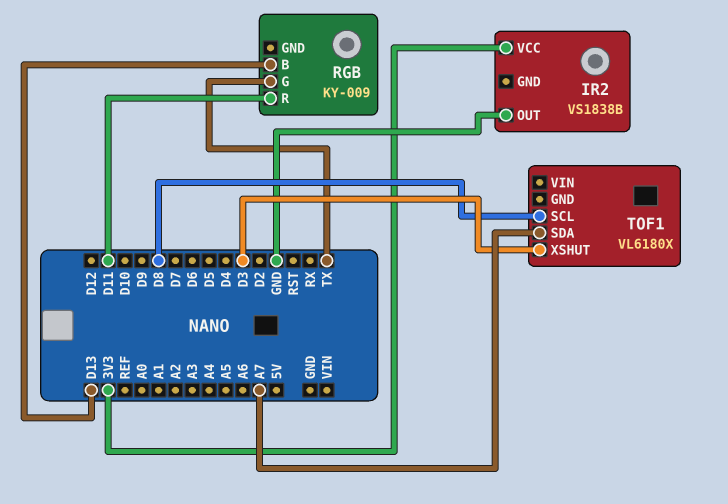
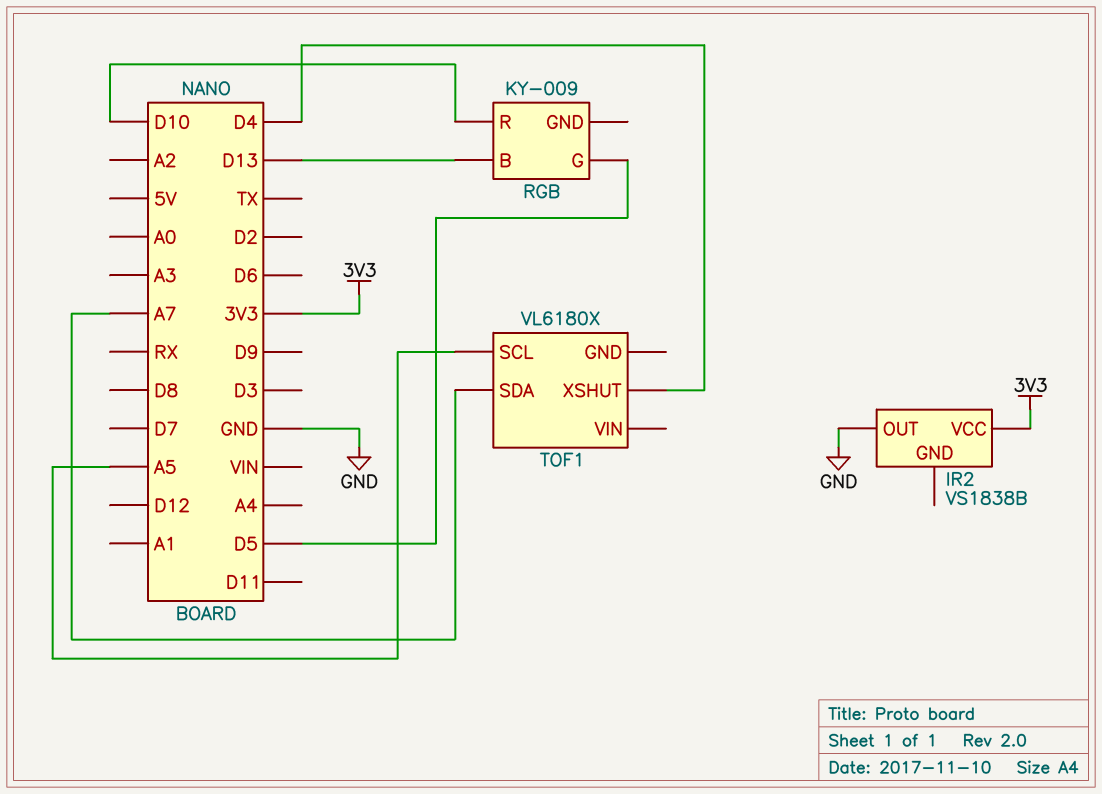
RGB pin G: TX -> D5
RGB pin R: D11 -> D10
TOF1 pin SCL: D8 -> A5
TOF1 pin XSHUT: D3 -> D4

